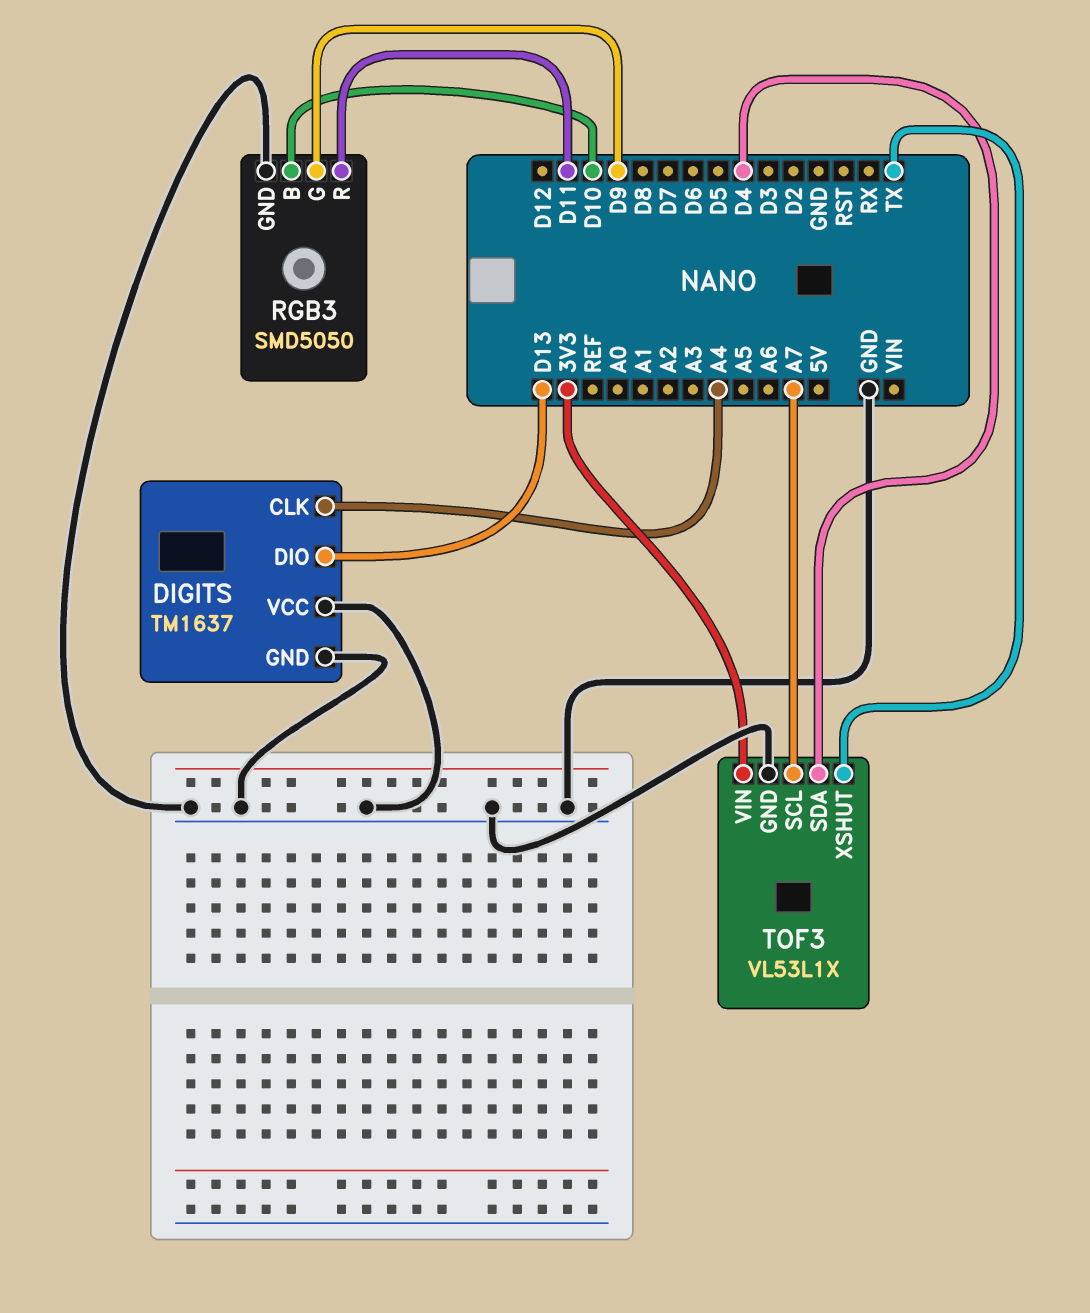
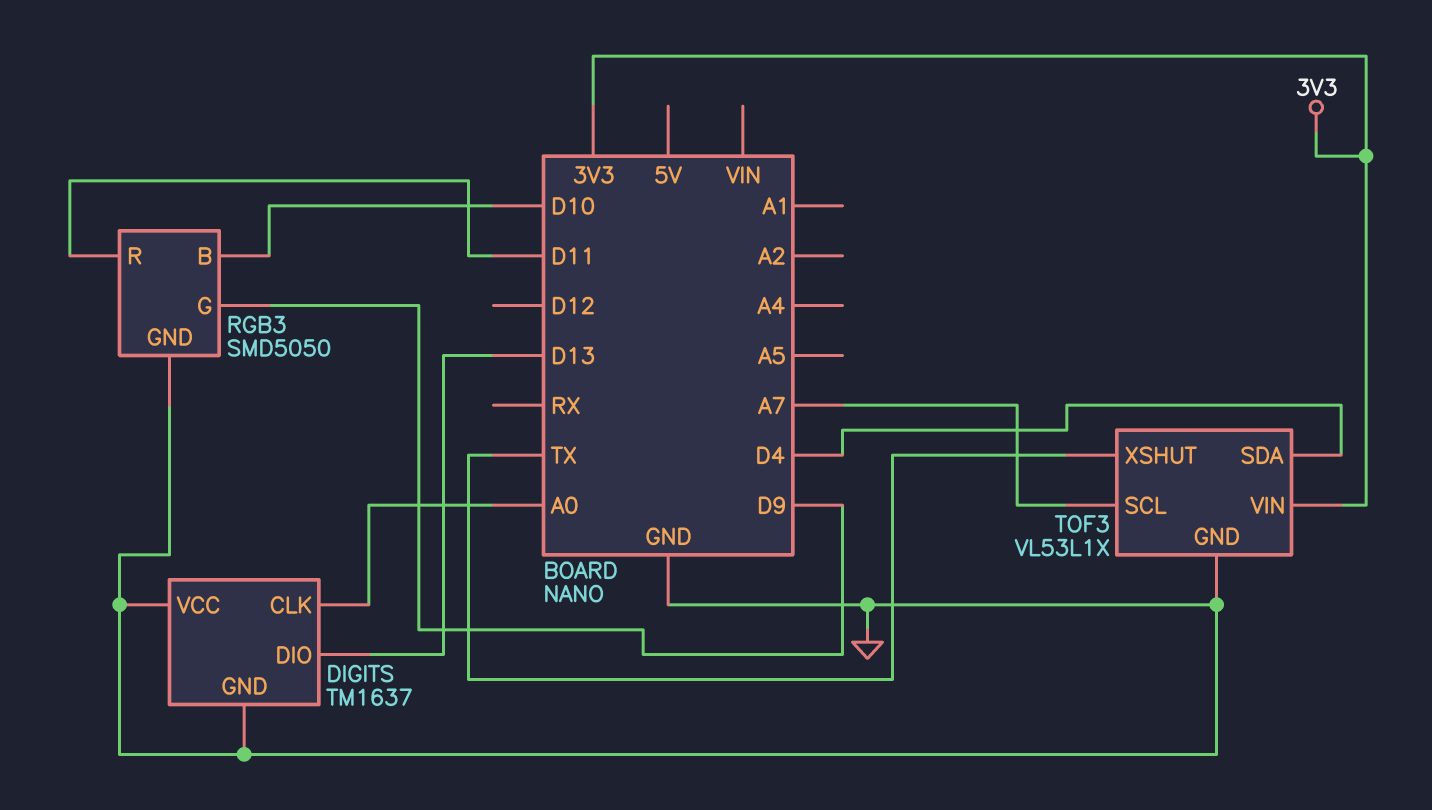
DIGITS pin CLK: A4 -> A0

